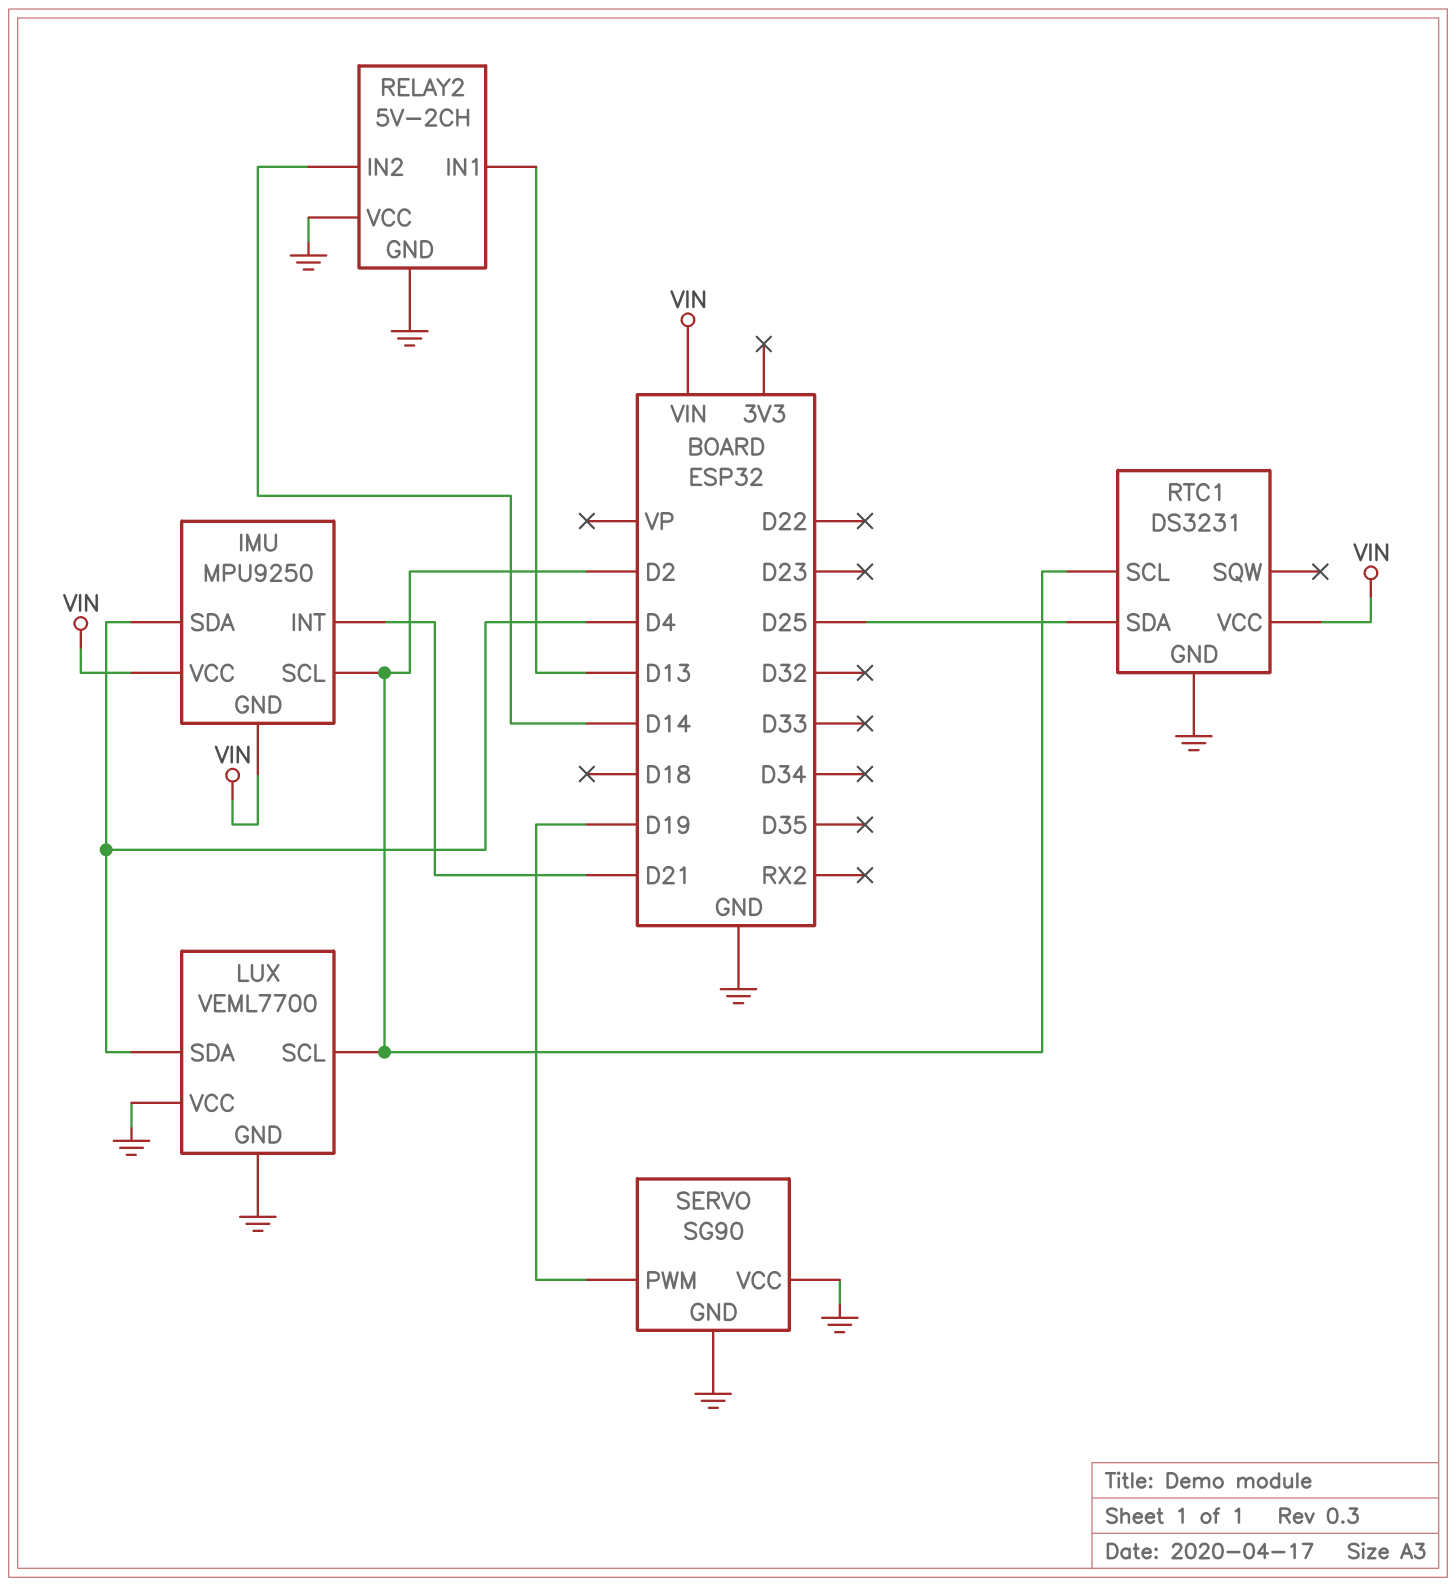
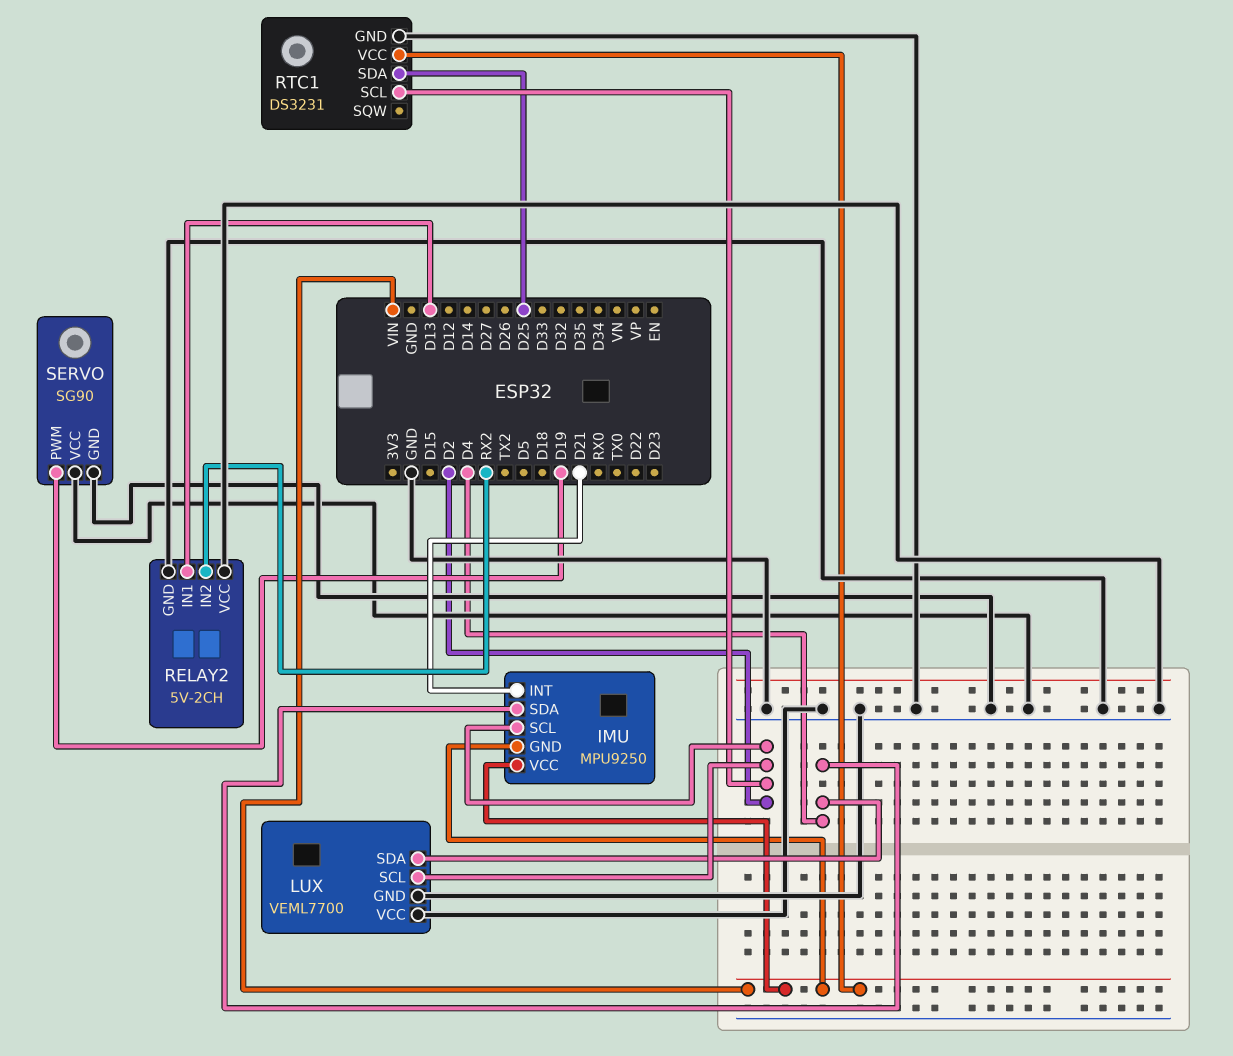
RELAY2 pin IN2: D14 -> RX2

